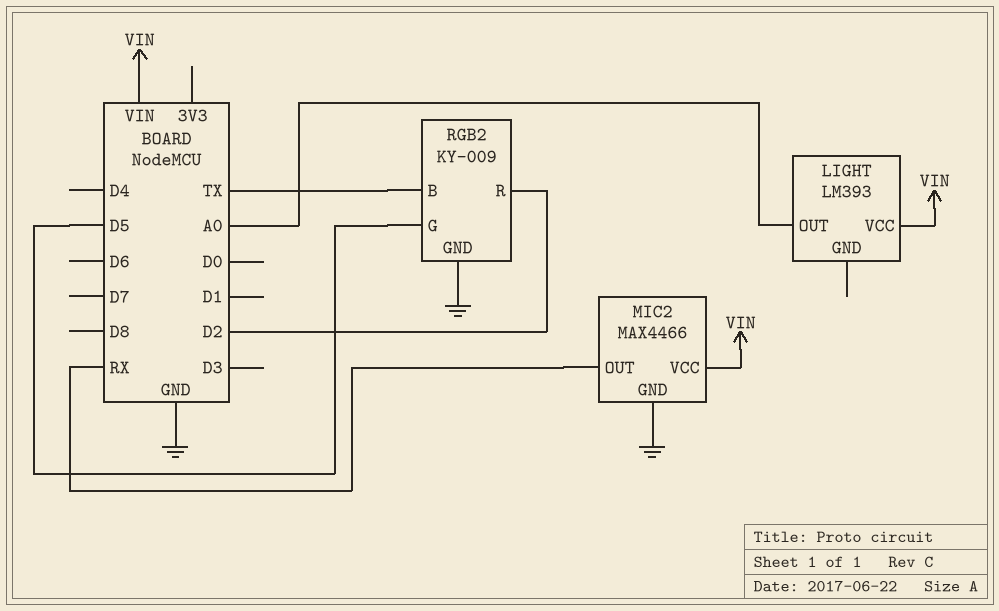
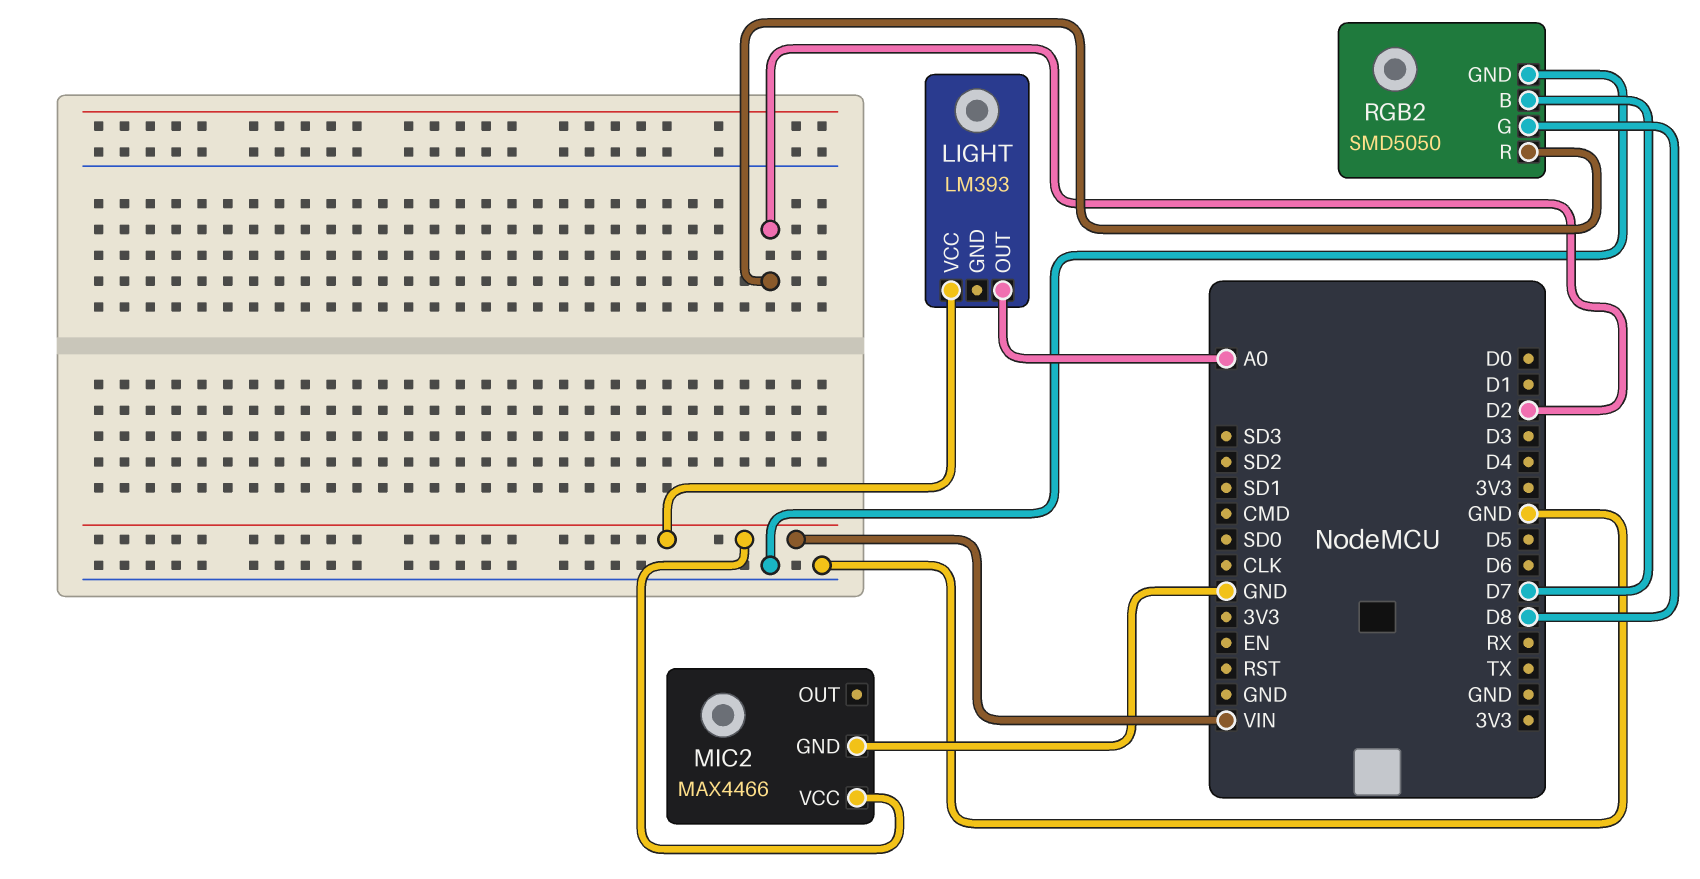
MIC2 pin OUT: RX -> none
RGB2: KY-009 -> SMD5050
RGB2 pin B: TX -> D7
RGB2 pin G: D5 -> D8

